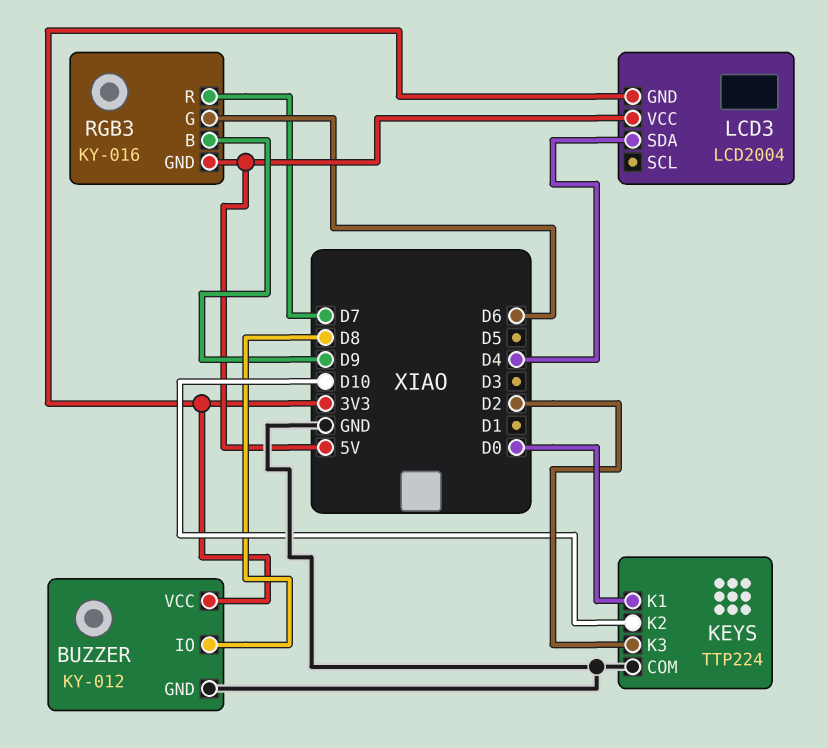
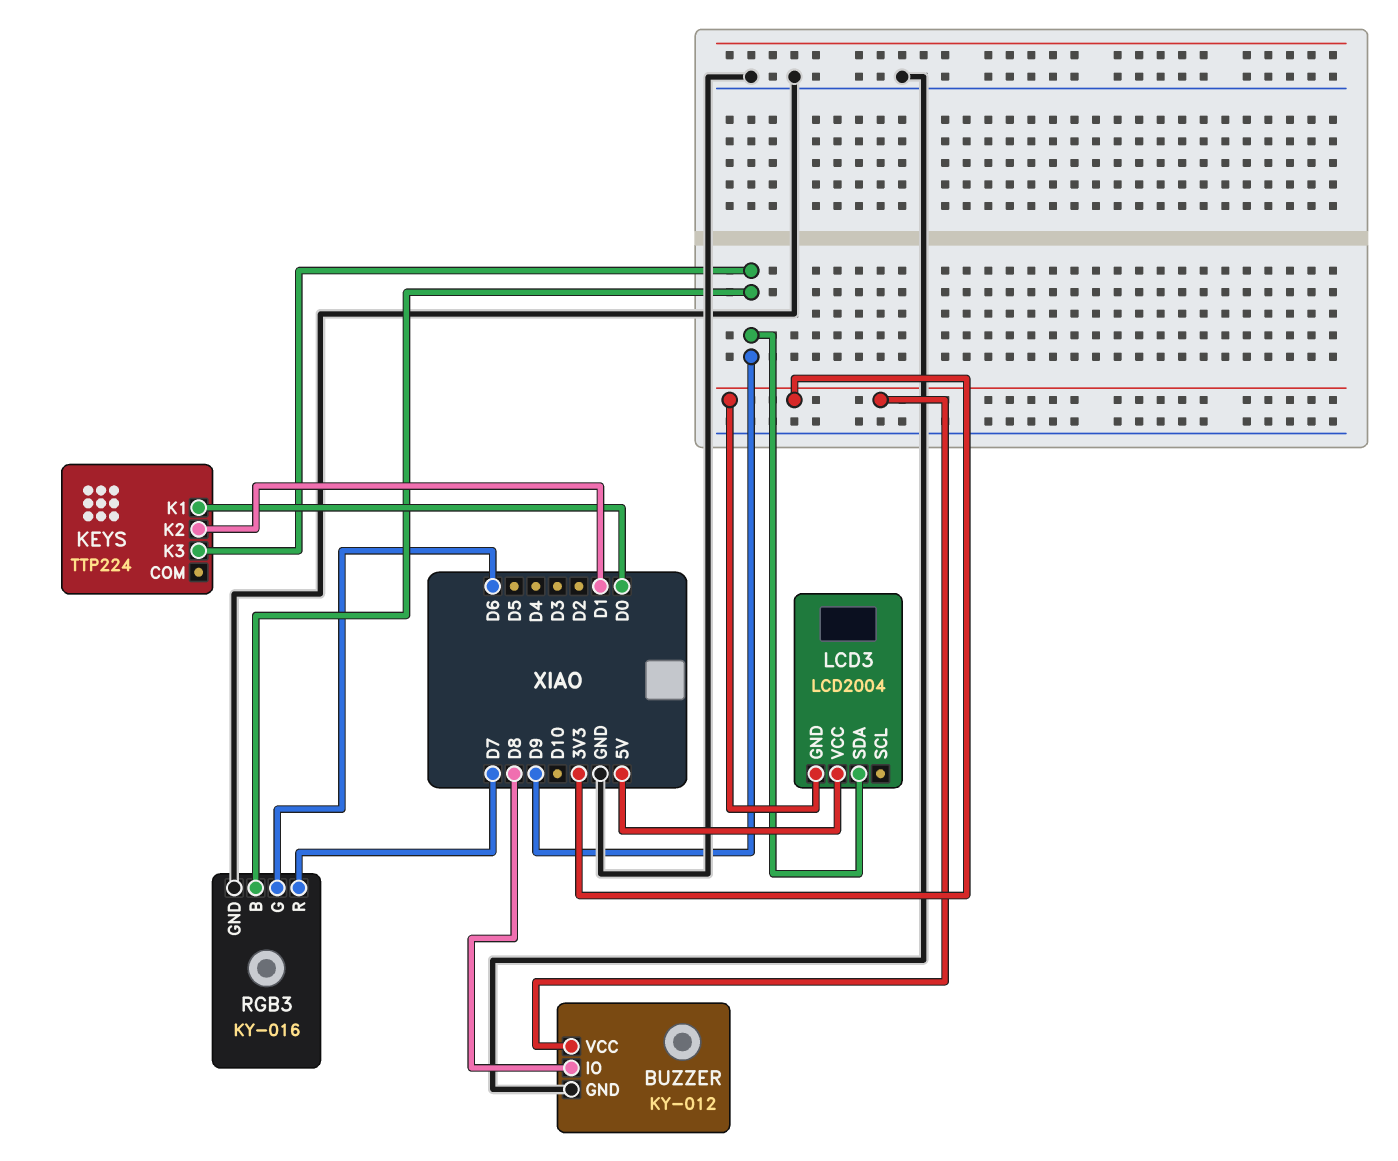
KEYS pin COM: GND -> none
KEYS pin K2: D10 -> D1
KEYS pin K3: D2 -> D9
LCD3 pin SDA: D4 -> D9
RGB3 pin GND: 5V -> GND

